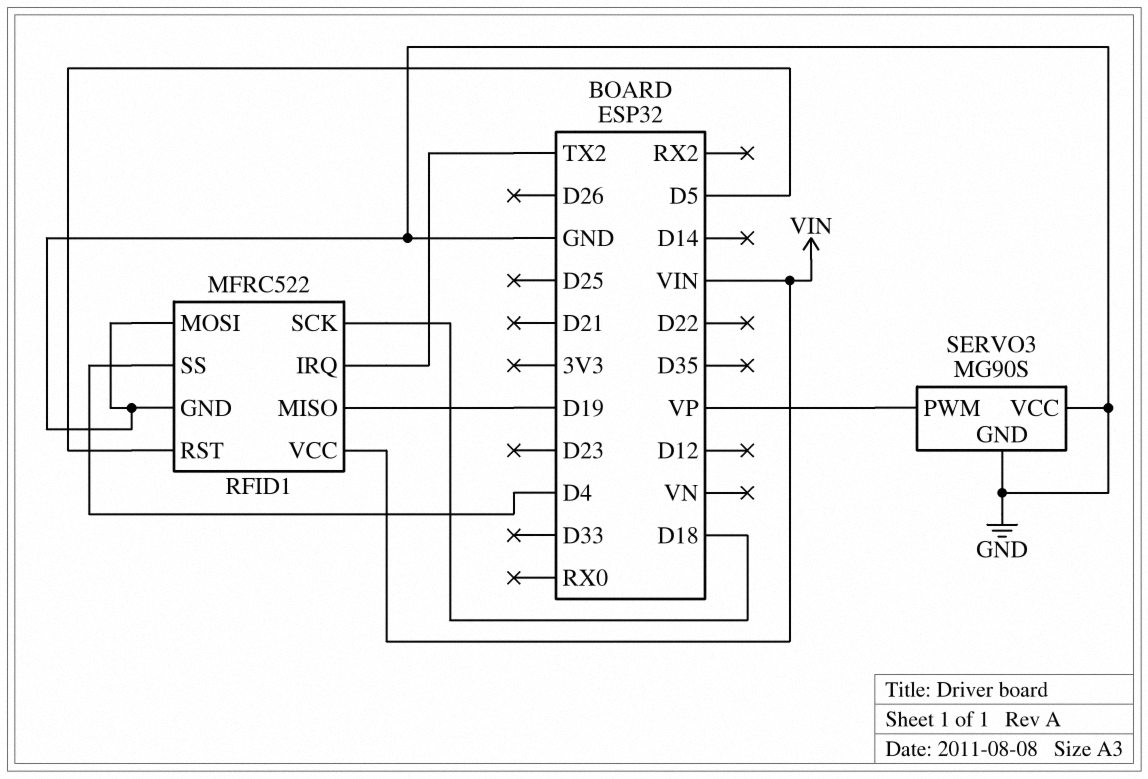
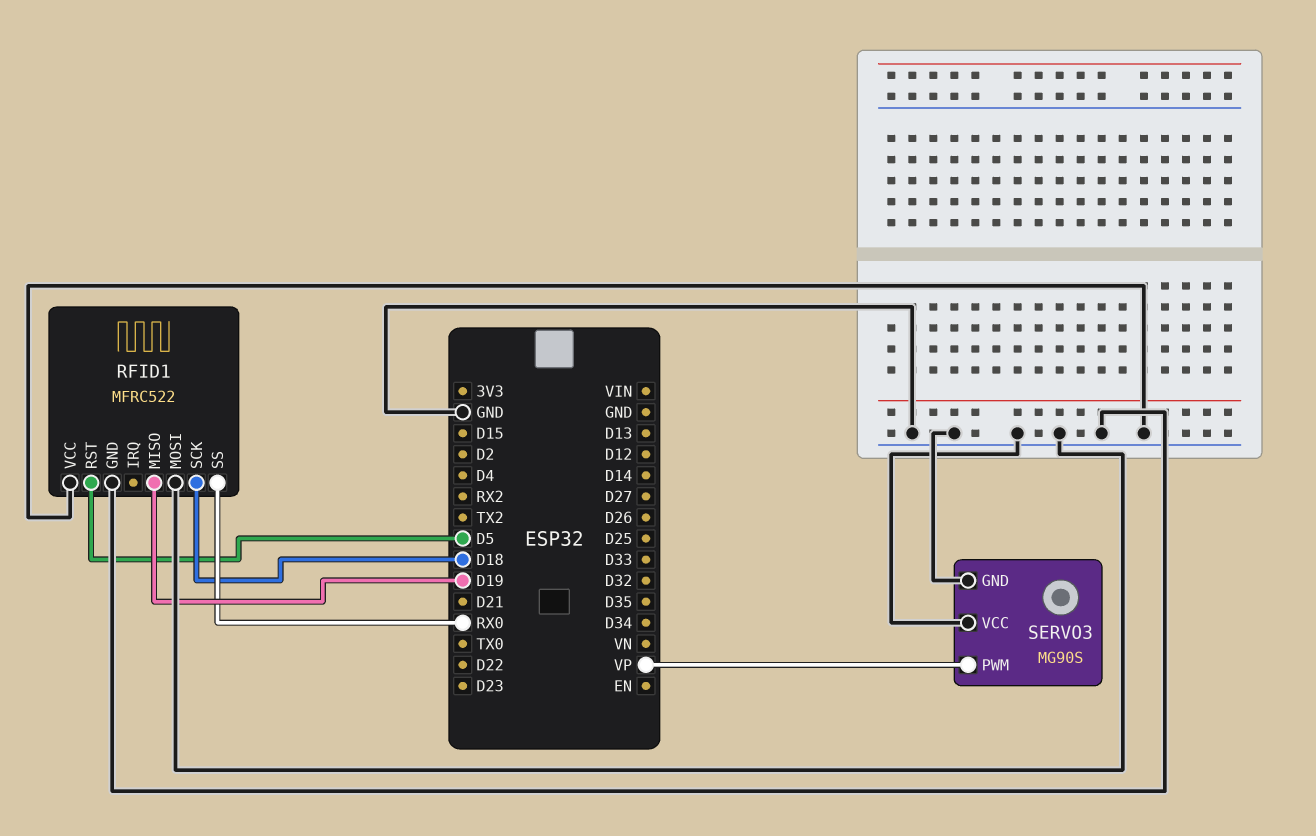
RFID1 pin IRQ: TX2 -> none
RFID1 pin SS: D4 -> RX0
RFID1 pin VCC: VIN -> GND

